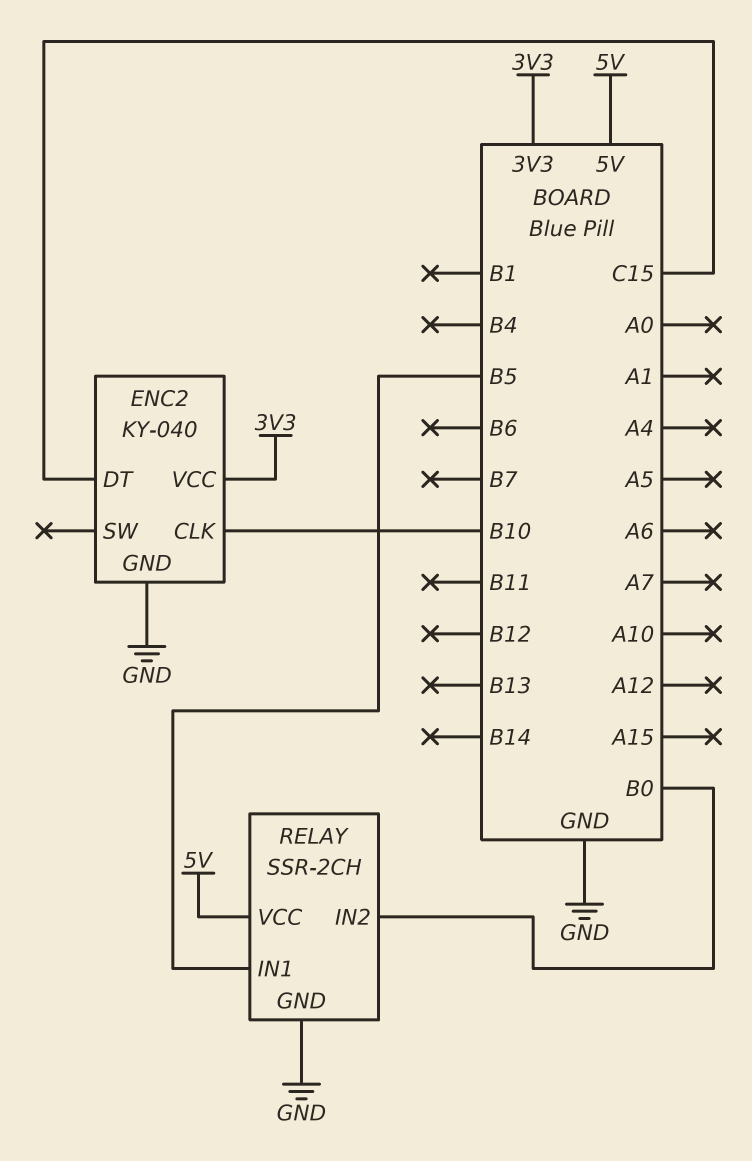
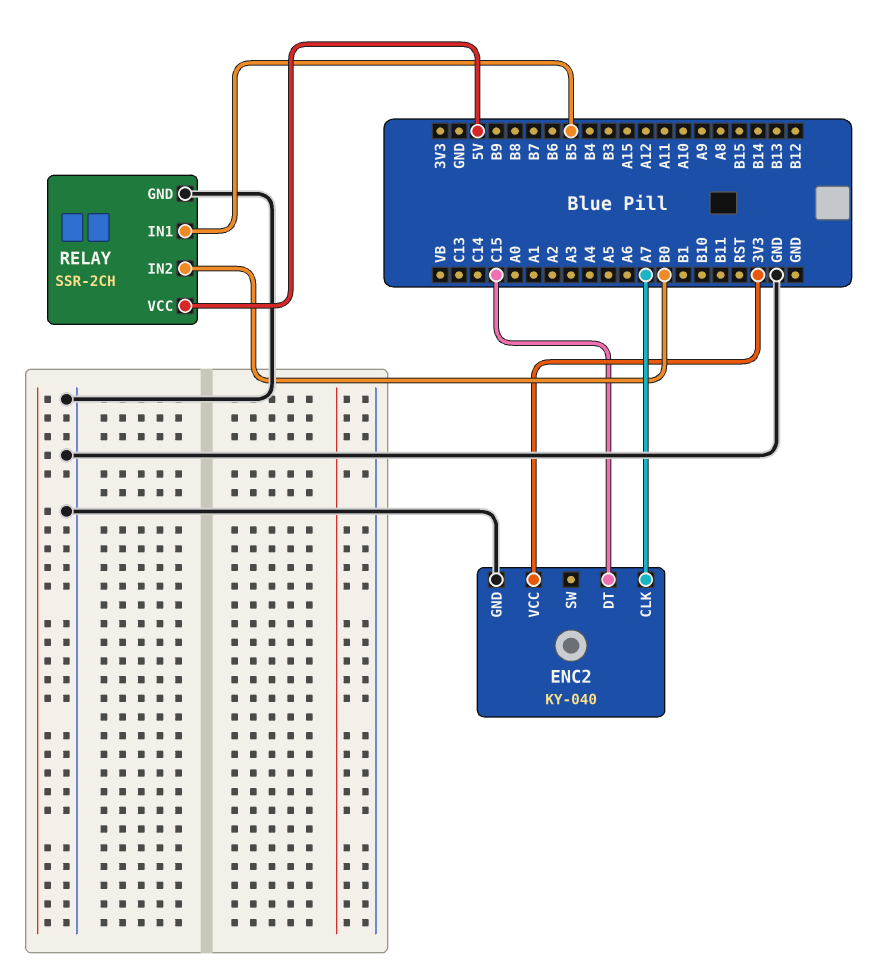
ENC2 pin CLK: B10 -> A7

